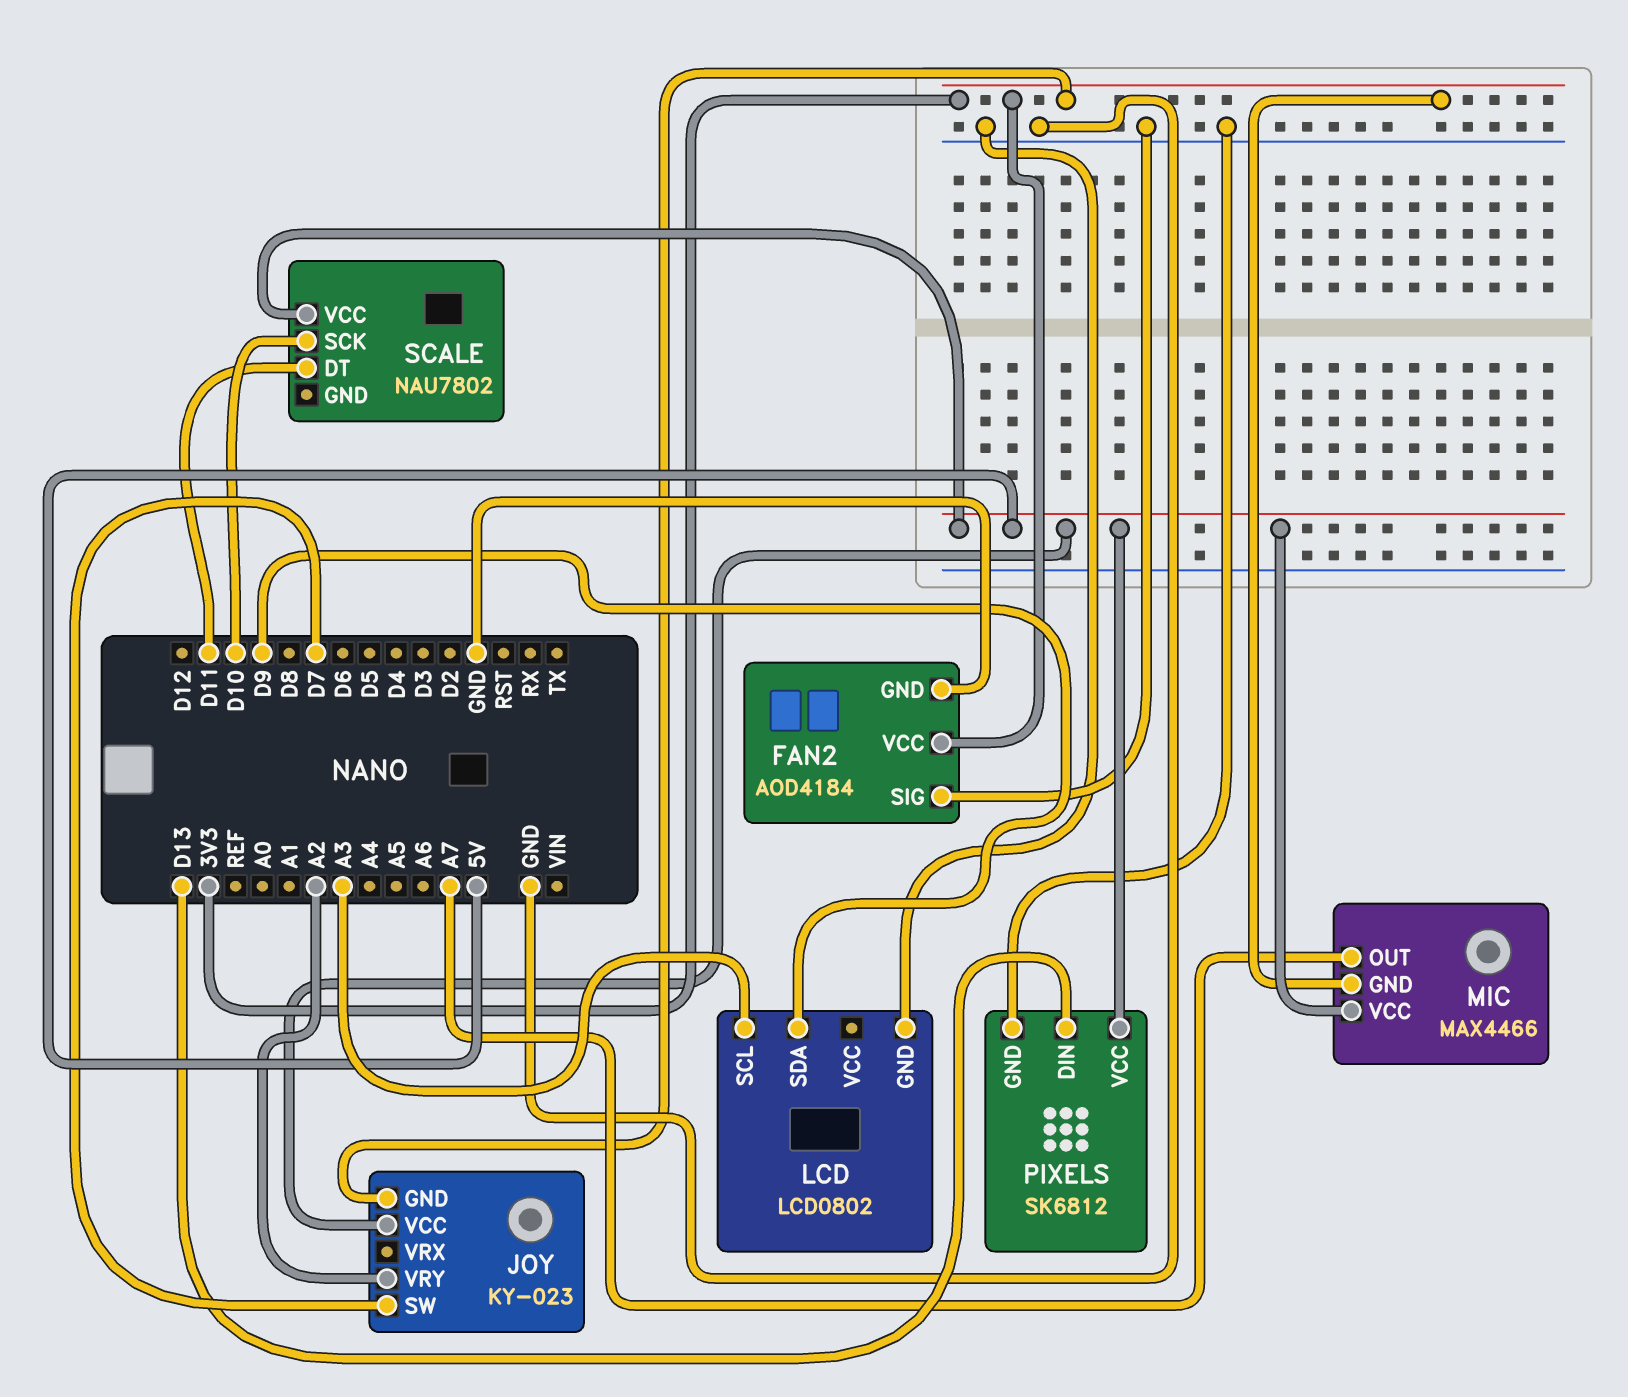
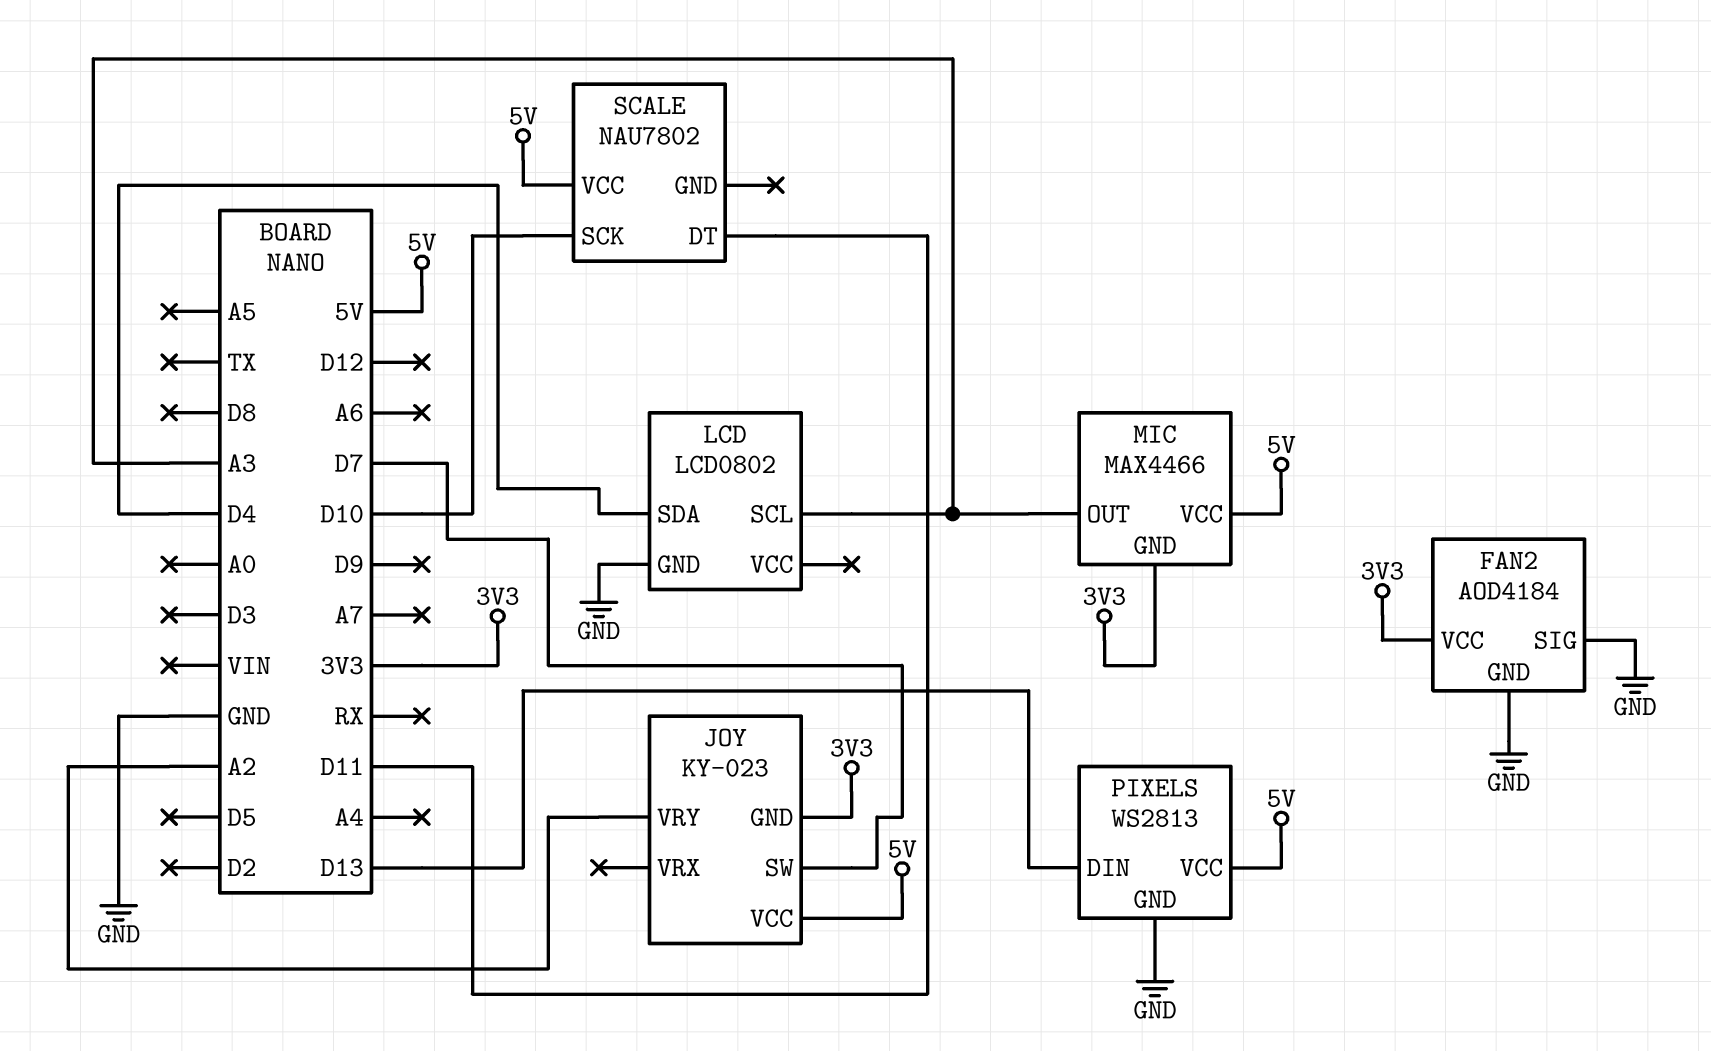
LCD pin SDA: D9 -> D4
MIC pin OUT: A7 -> A3
PIXELS: SK6812 -> WS2813

